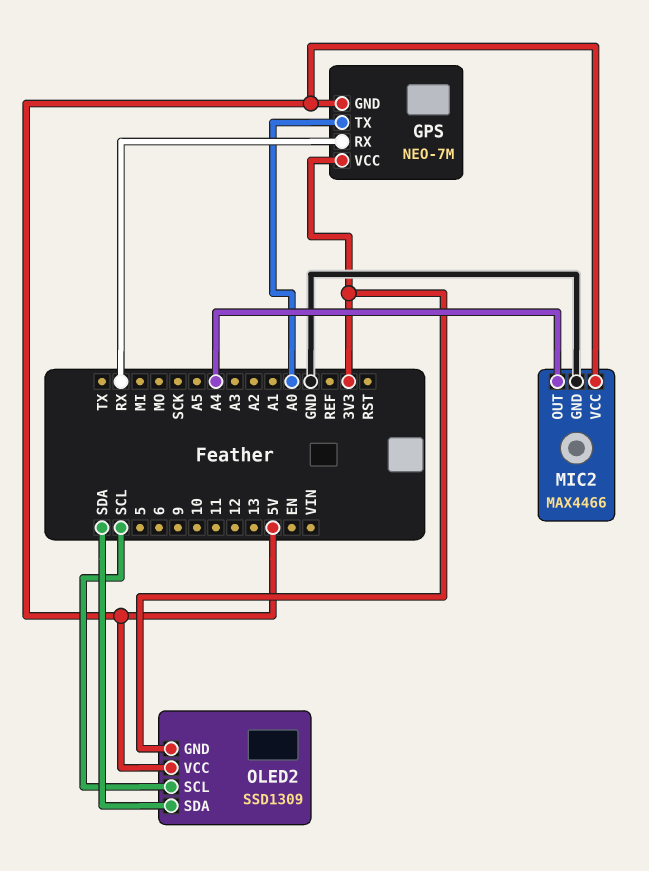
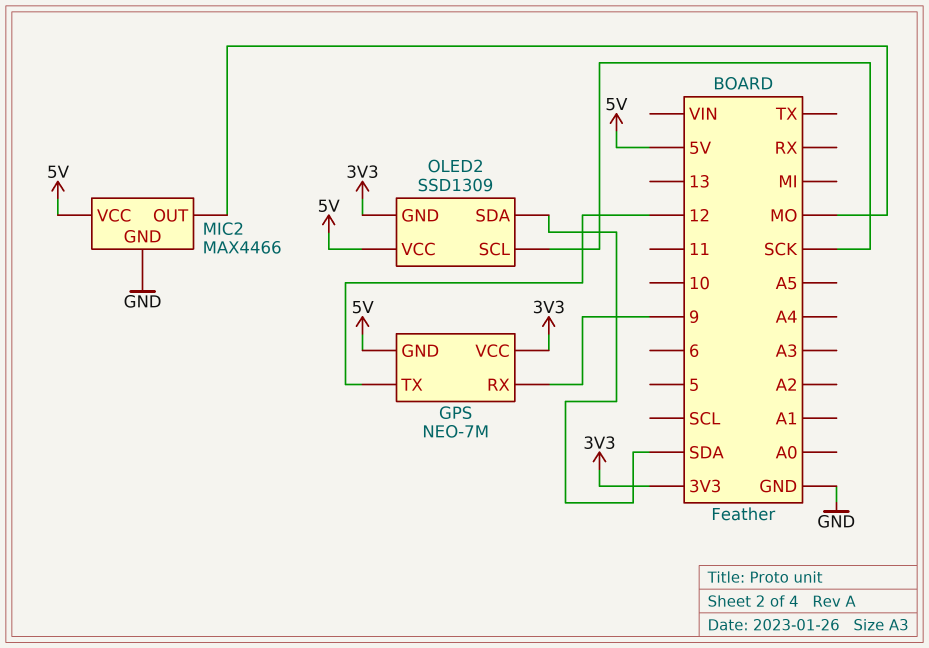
GPS pin RX: RX -> 9
GPS pin TX: A0 -> 12
MIC2 pin OUT: A4 -> MO
OLED2 pin SCL: SCL -> SCK

